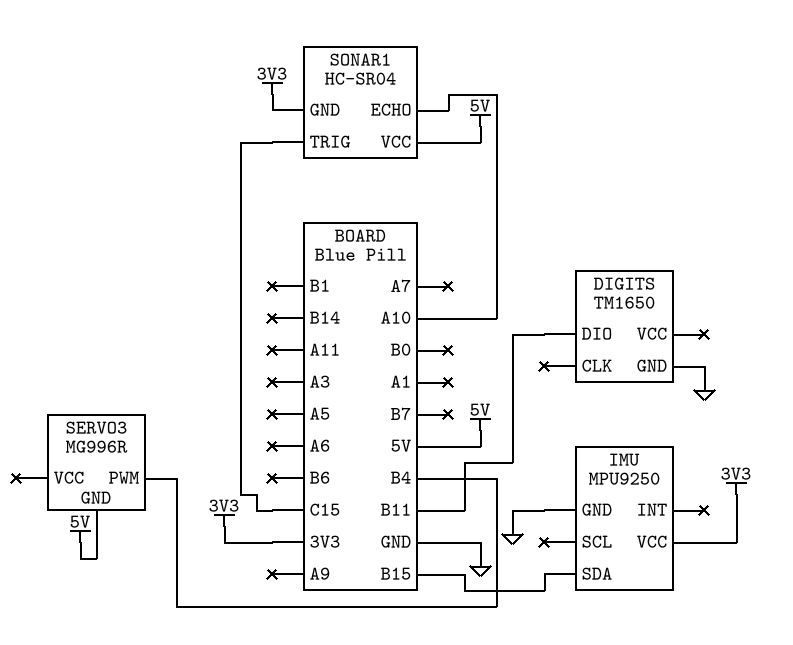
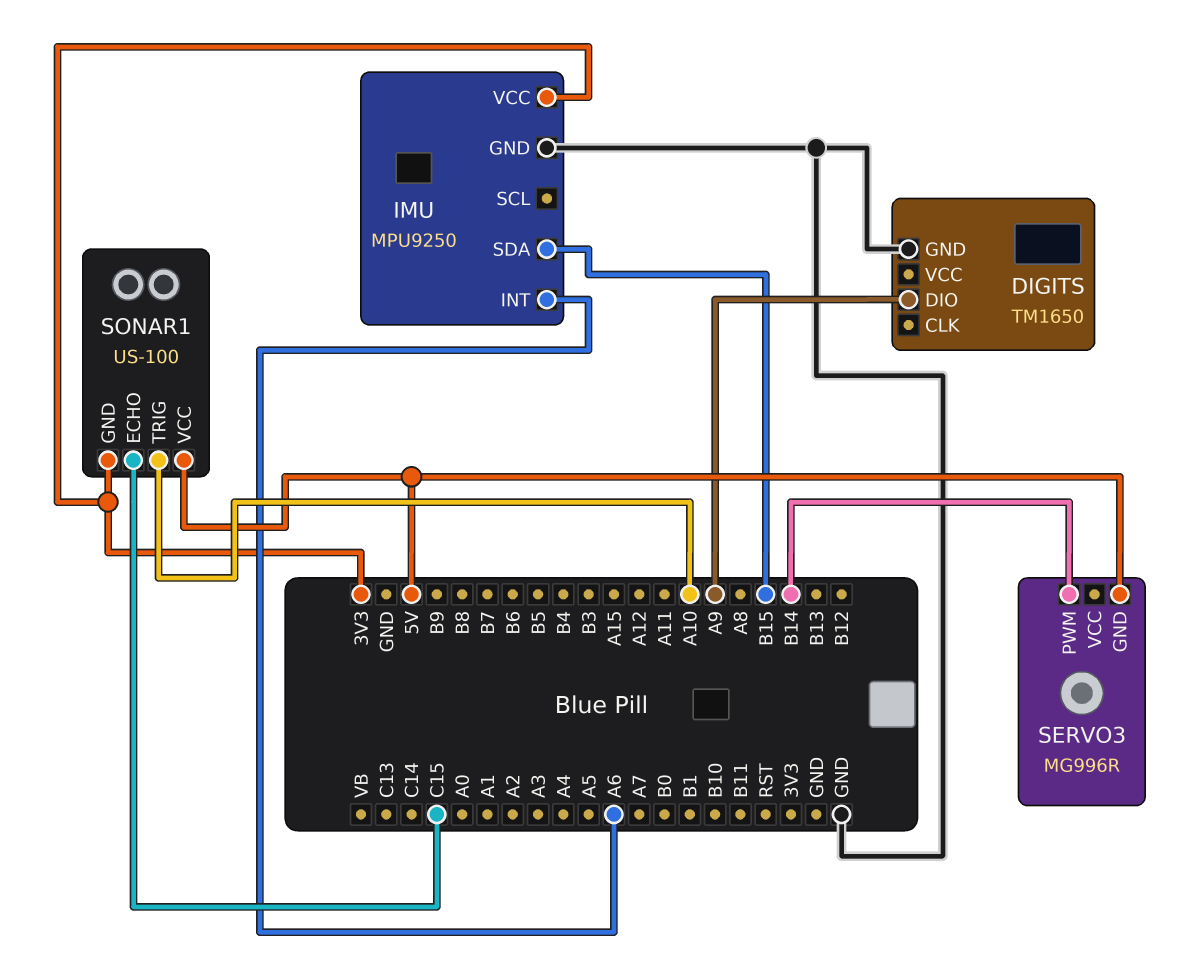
DIGITS pin DIO: B11 -> A9
IMU pin INT: none -> A6
SERVO3 pin PWM: B4 -> B14
SONAR1: HC-SR04 -> US-100
SONAR1 pin ECHO: A10 -> C15
SONAR1 pin TRIG: C15 -> A10

